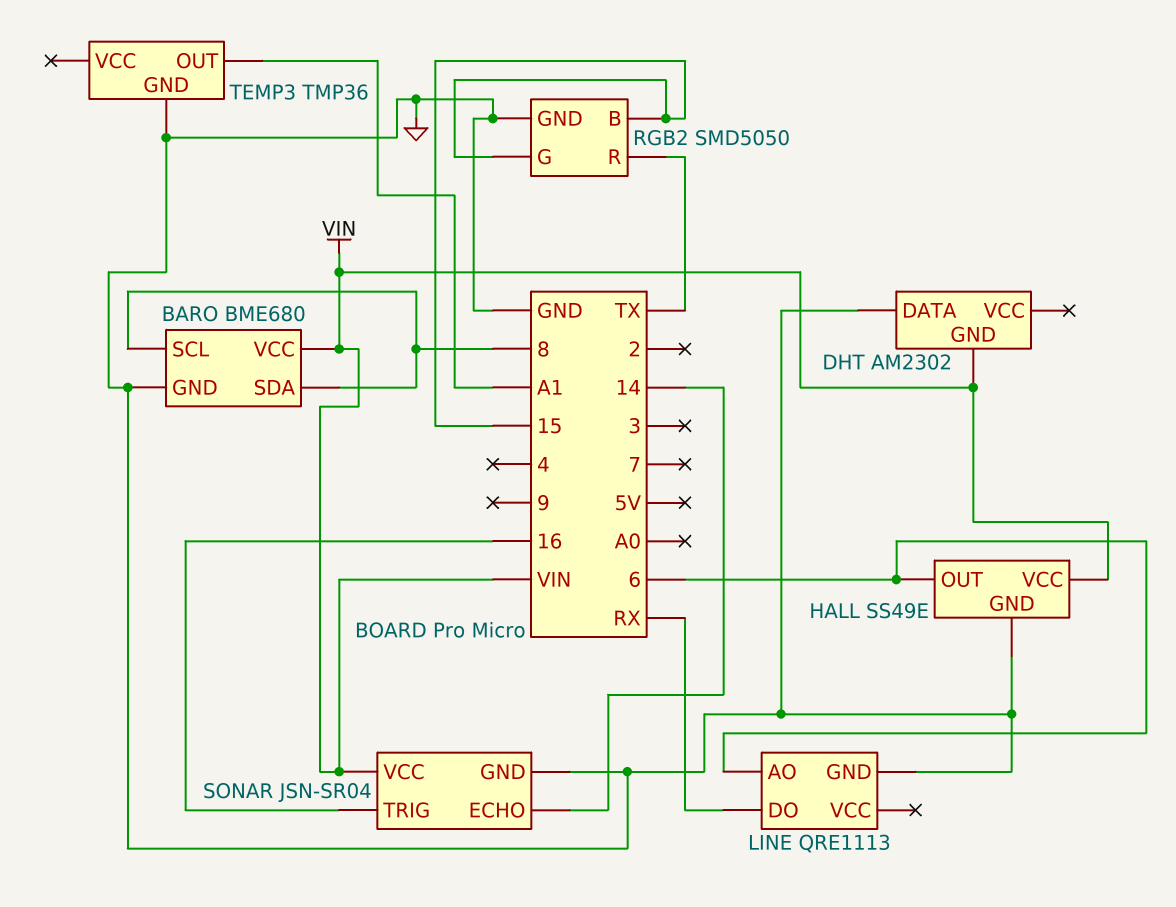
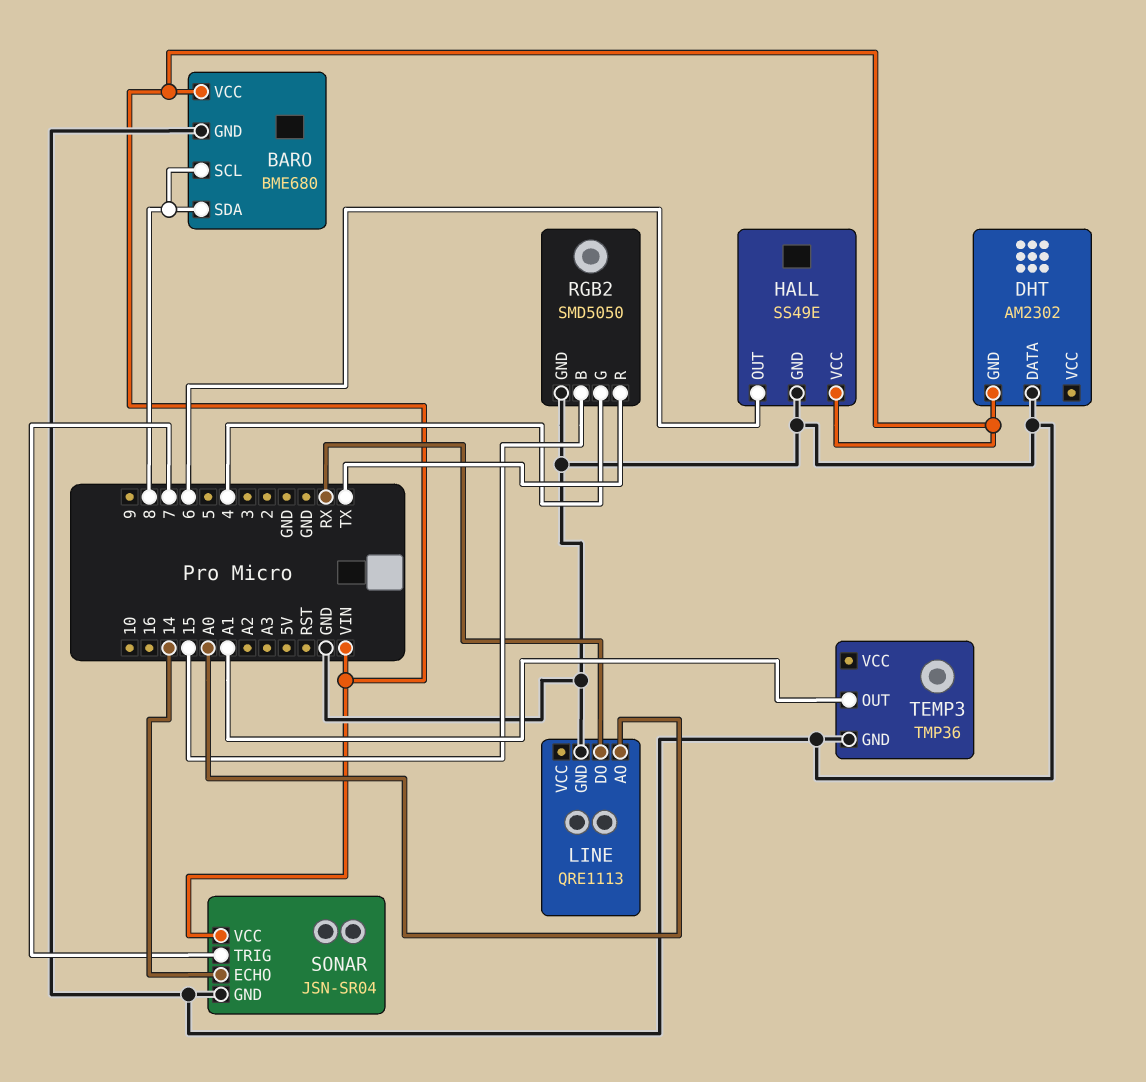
LINE pin AO: 6 -> A0
RGB2 pin G: 15 -> 4
SONAR pin TRIG: 16 -> 7

